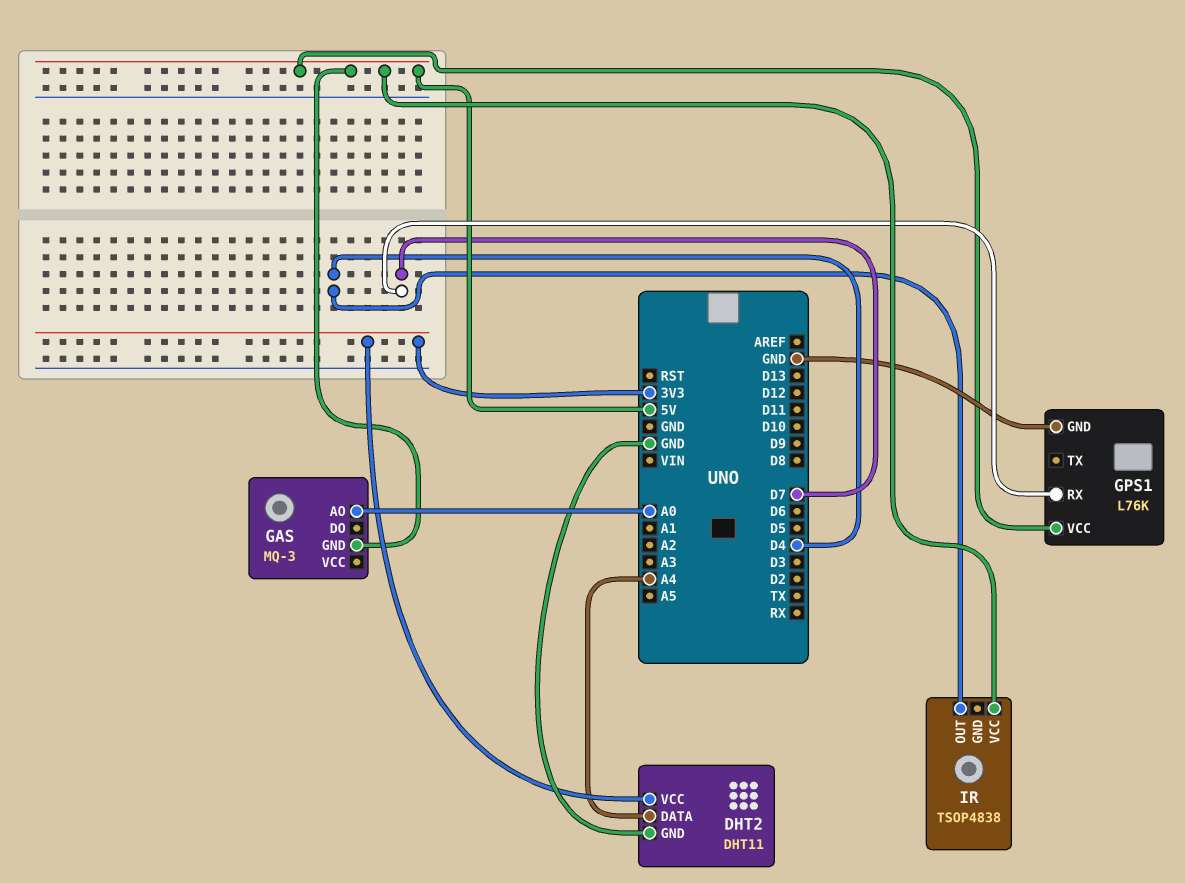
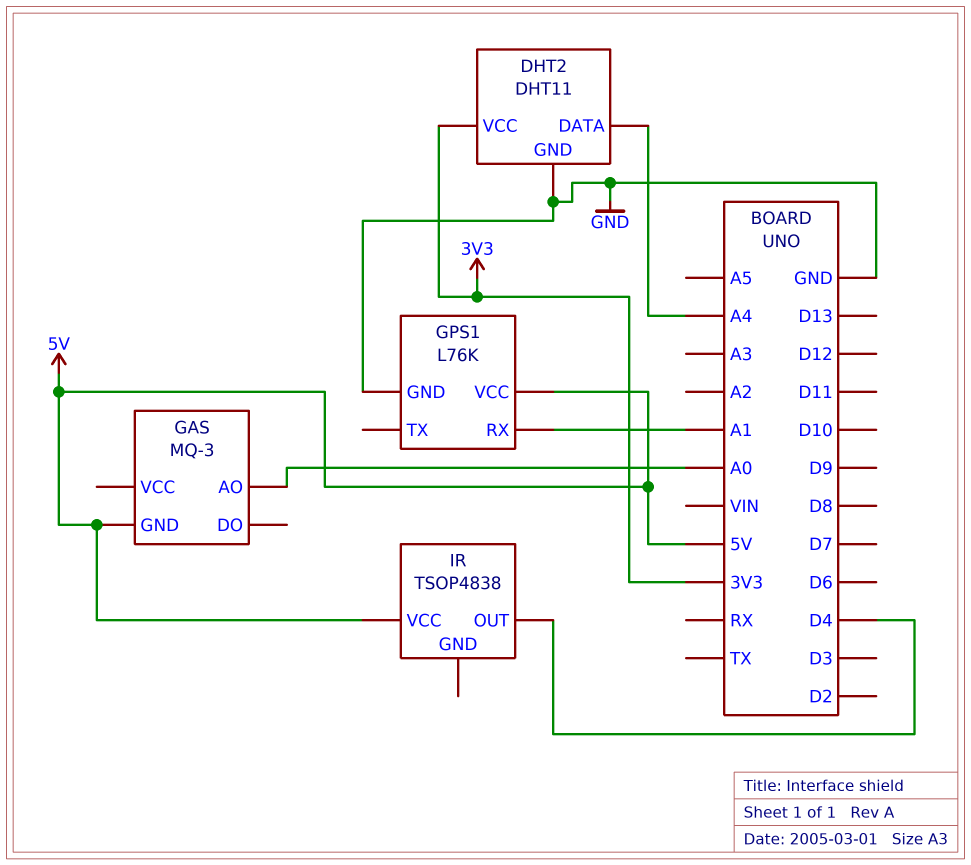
GPS1 pin RX: D7 -> A1

